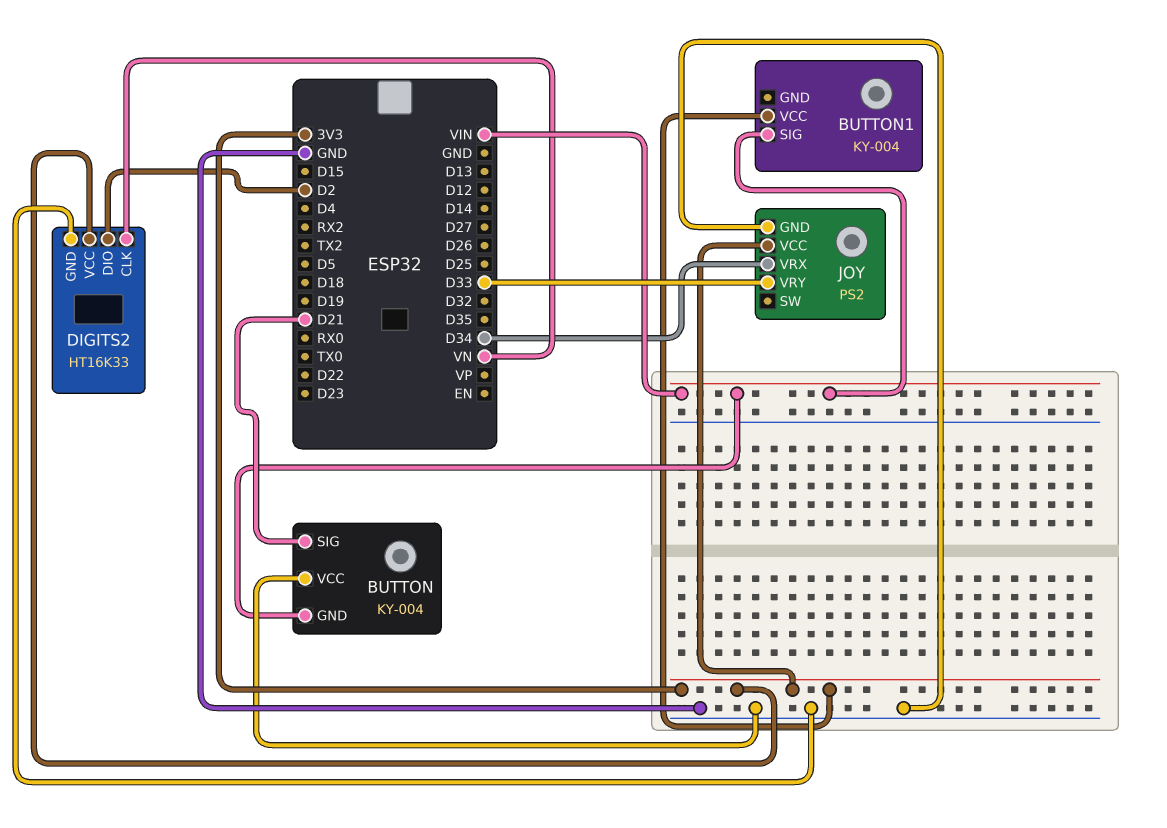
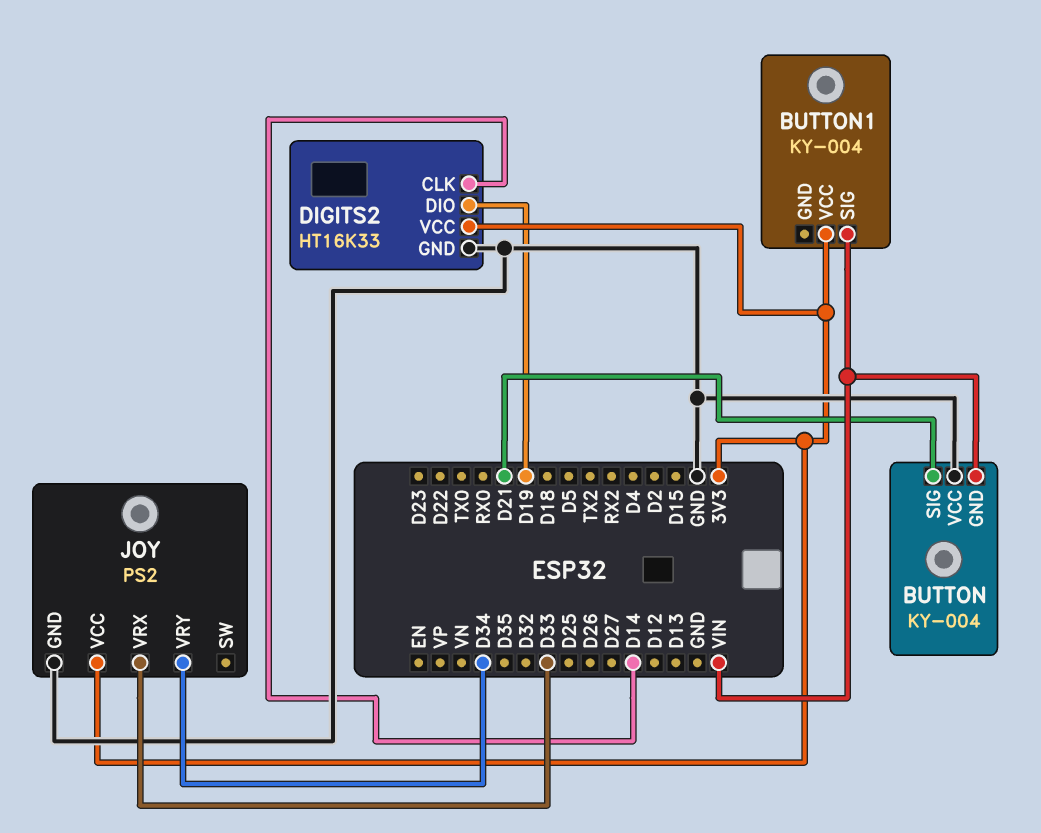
DIGITS2 pin CLK: VN -> D14
DIGITS2 pin DIO: D2 -> D19
JOY pin VRX: D34 -> D33
JOY pin VRY: D33 -> D34

